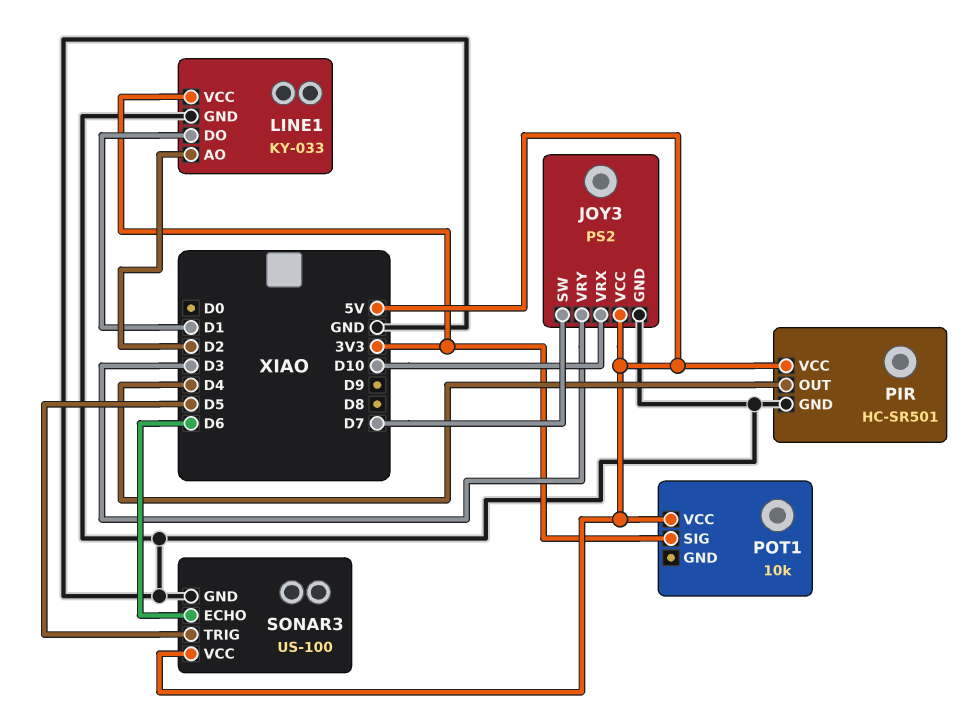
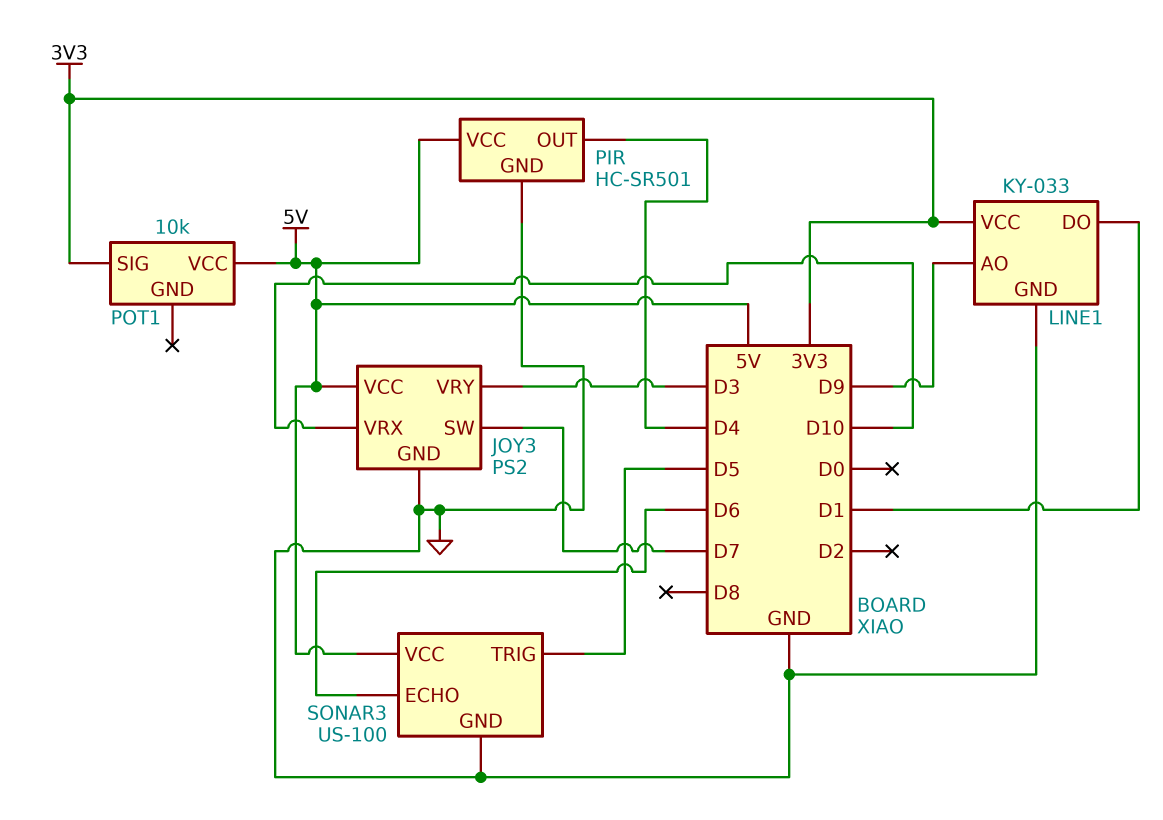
LINE1 pin AO: D2 -> D9

